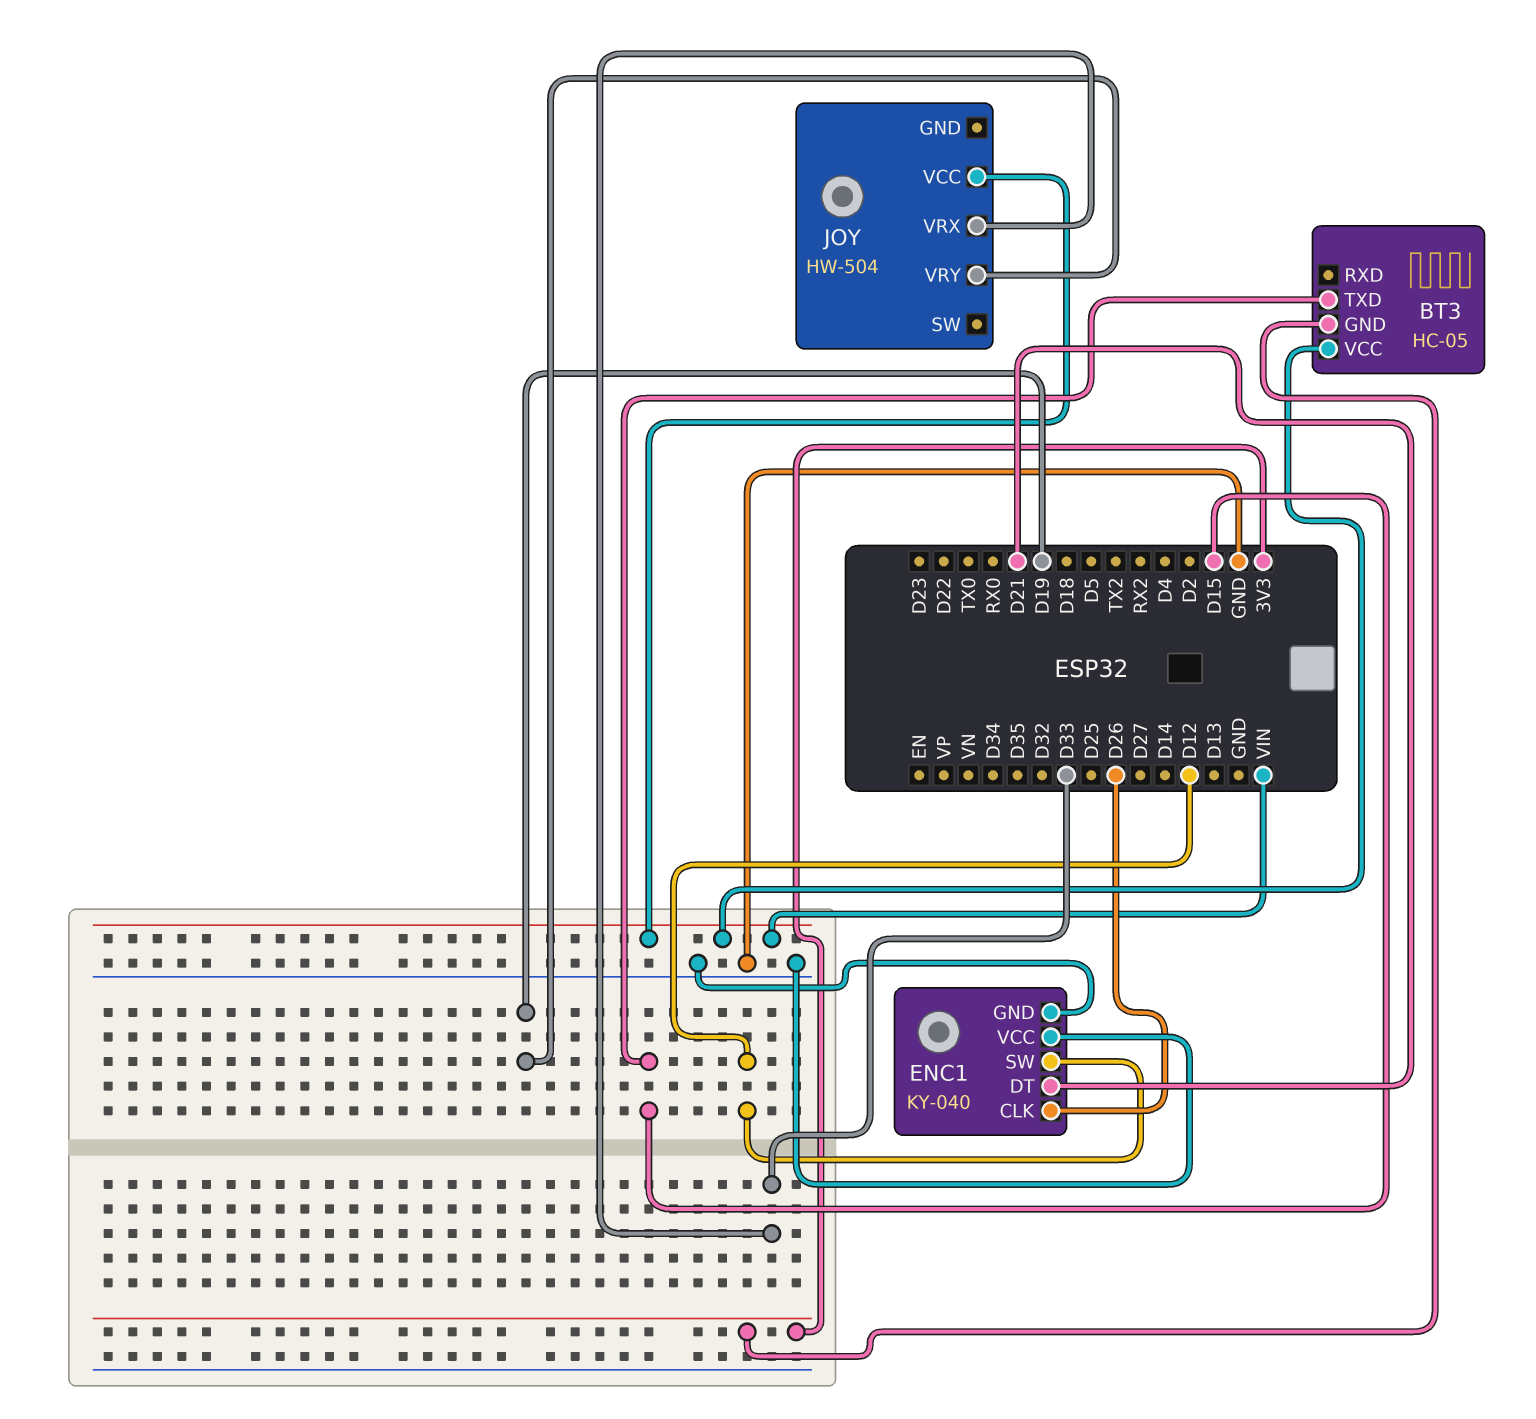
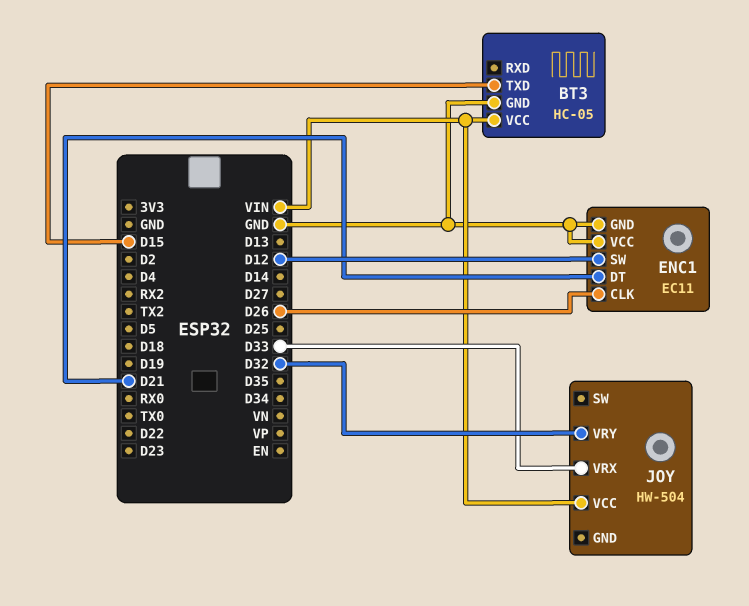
BT3 pin GND: 3V3 -> GND
ENC1: KY-040 -> EC11
JOY pin VRY: D19 -> D32

